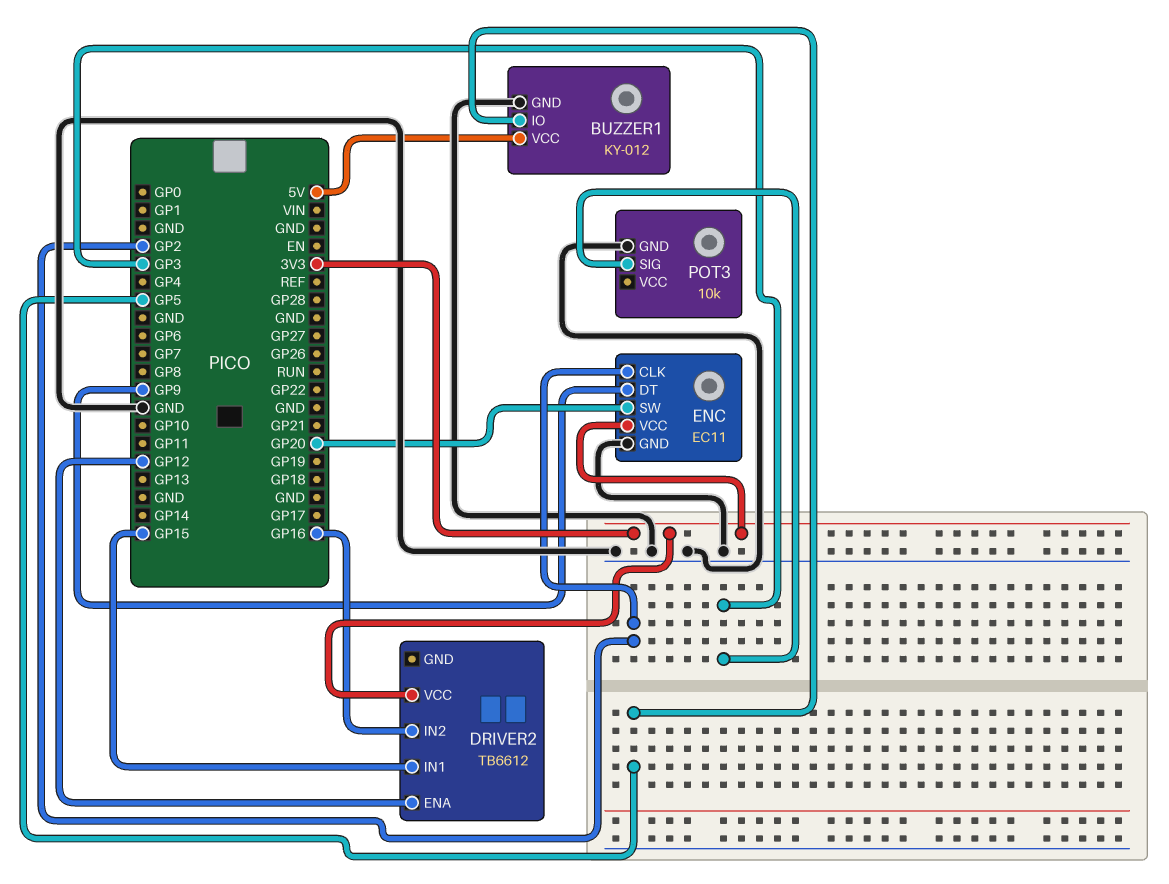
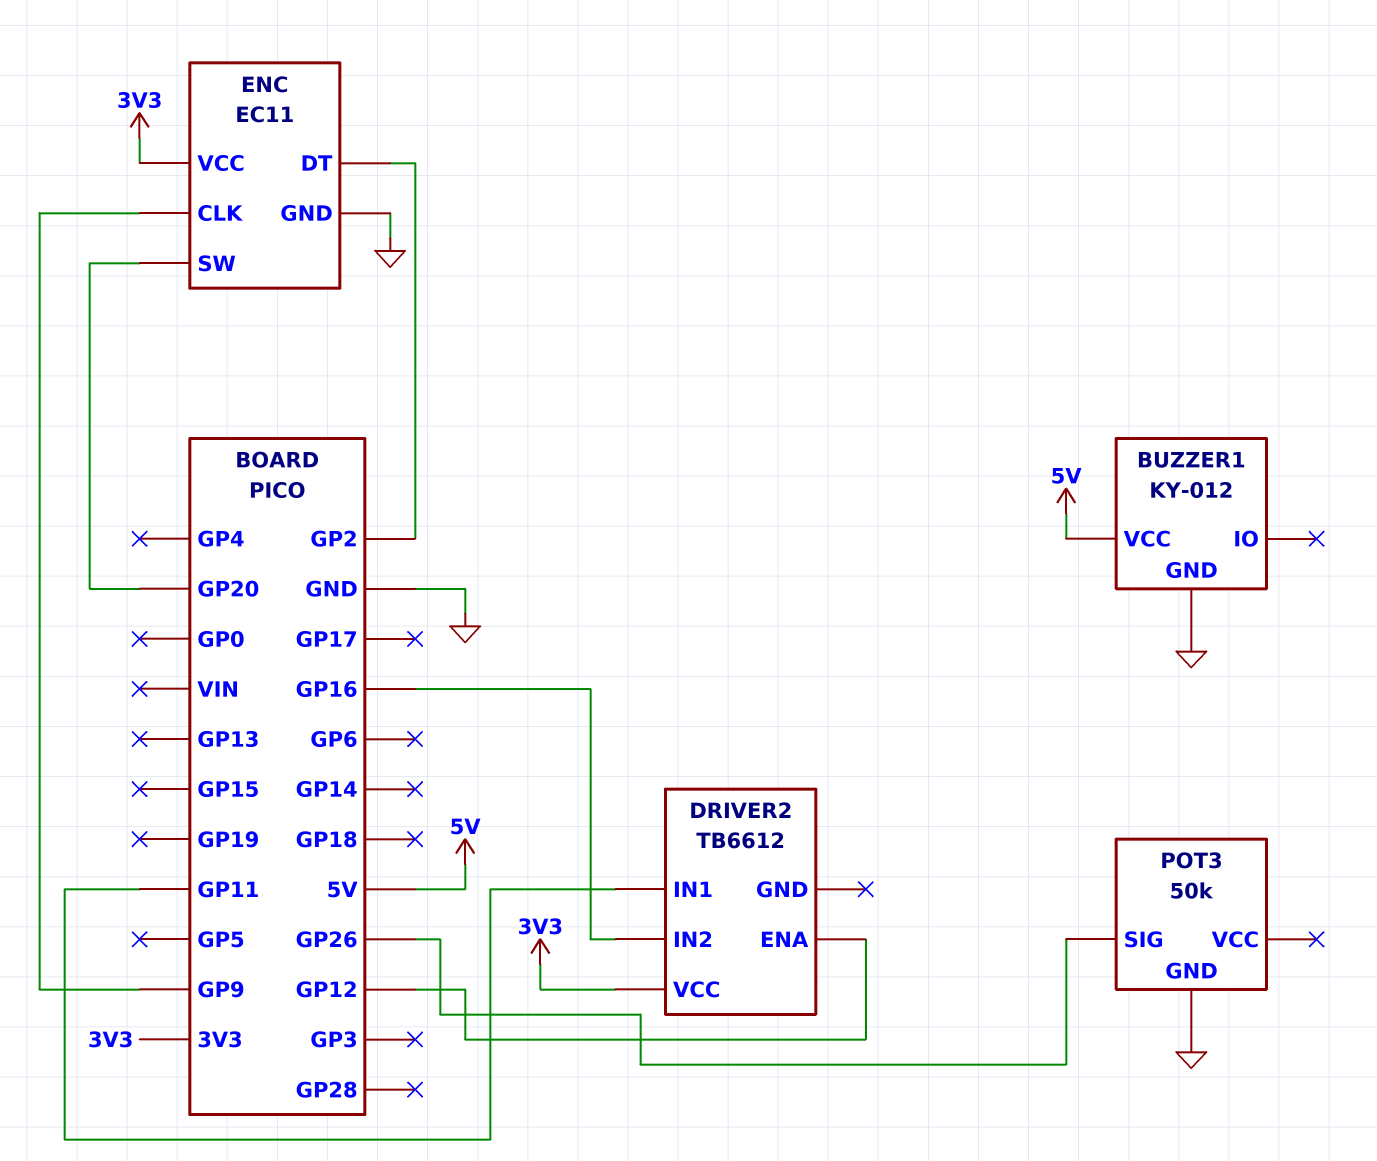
BUZZER1 pin IO: GP5 -> none
DRIVER2 pin IN1: GP15 -> GP11
ENC pin CLK: GP2 -> GP9
ENC pin DT: GP9 -> GP2
POT3: 10k -> 50k
POT3 pin SIG: GP3 -> GP26

